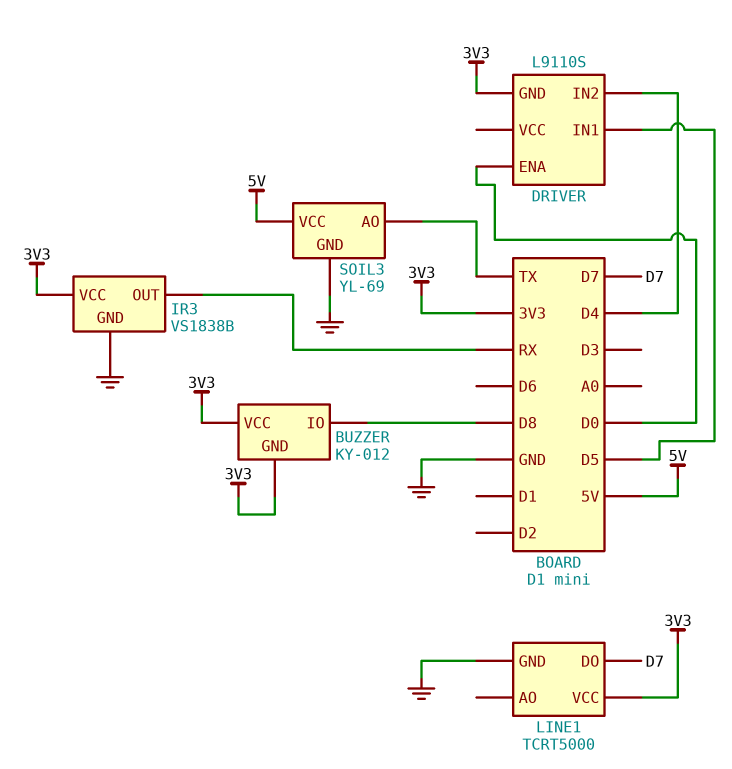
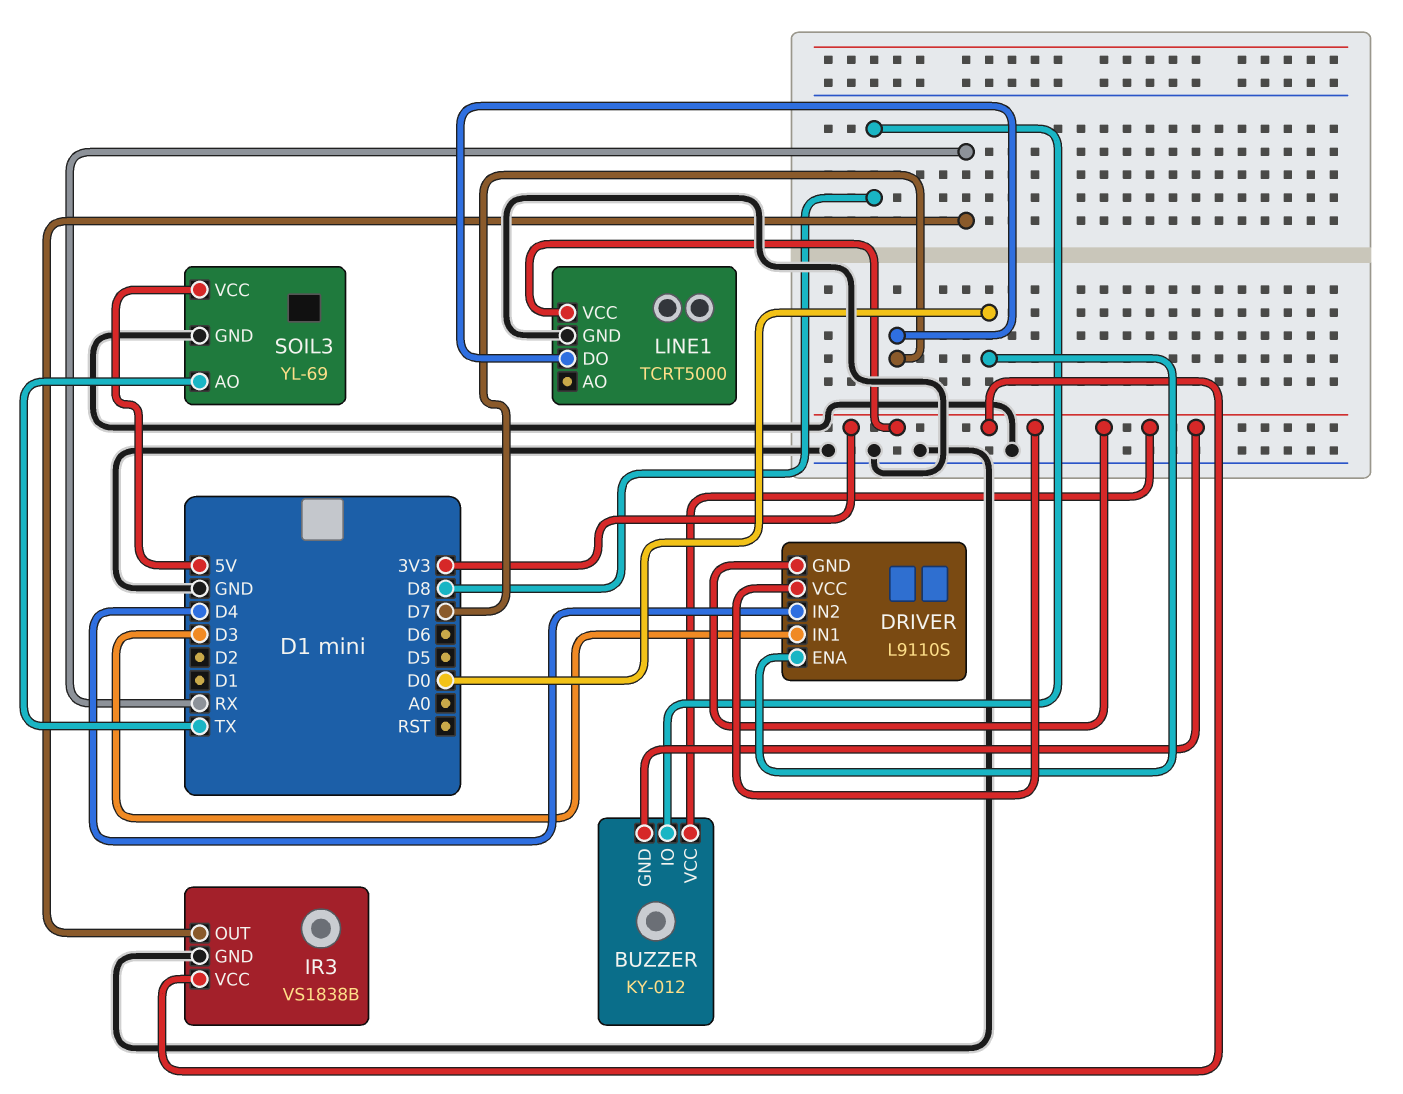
DRIVER pin IN1: D5 -> D3
DRIVER pin VCC: none -> 3V3

